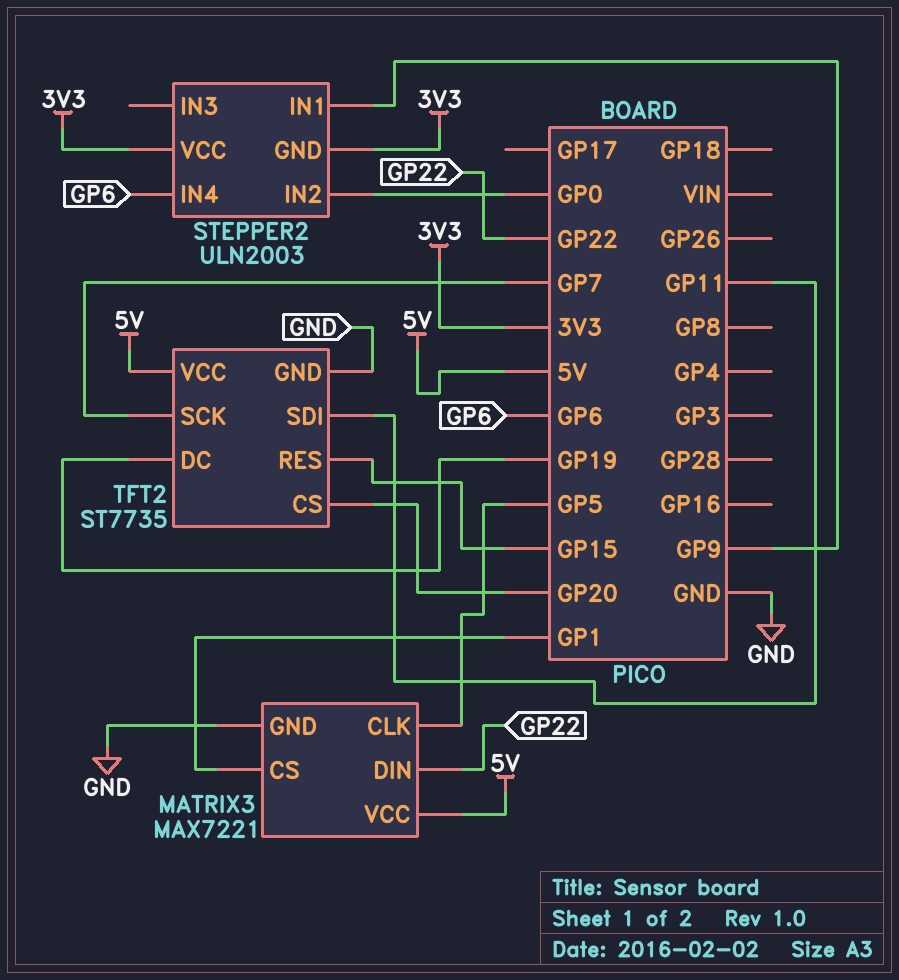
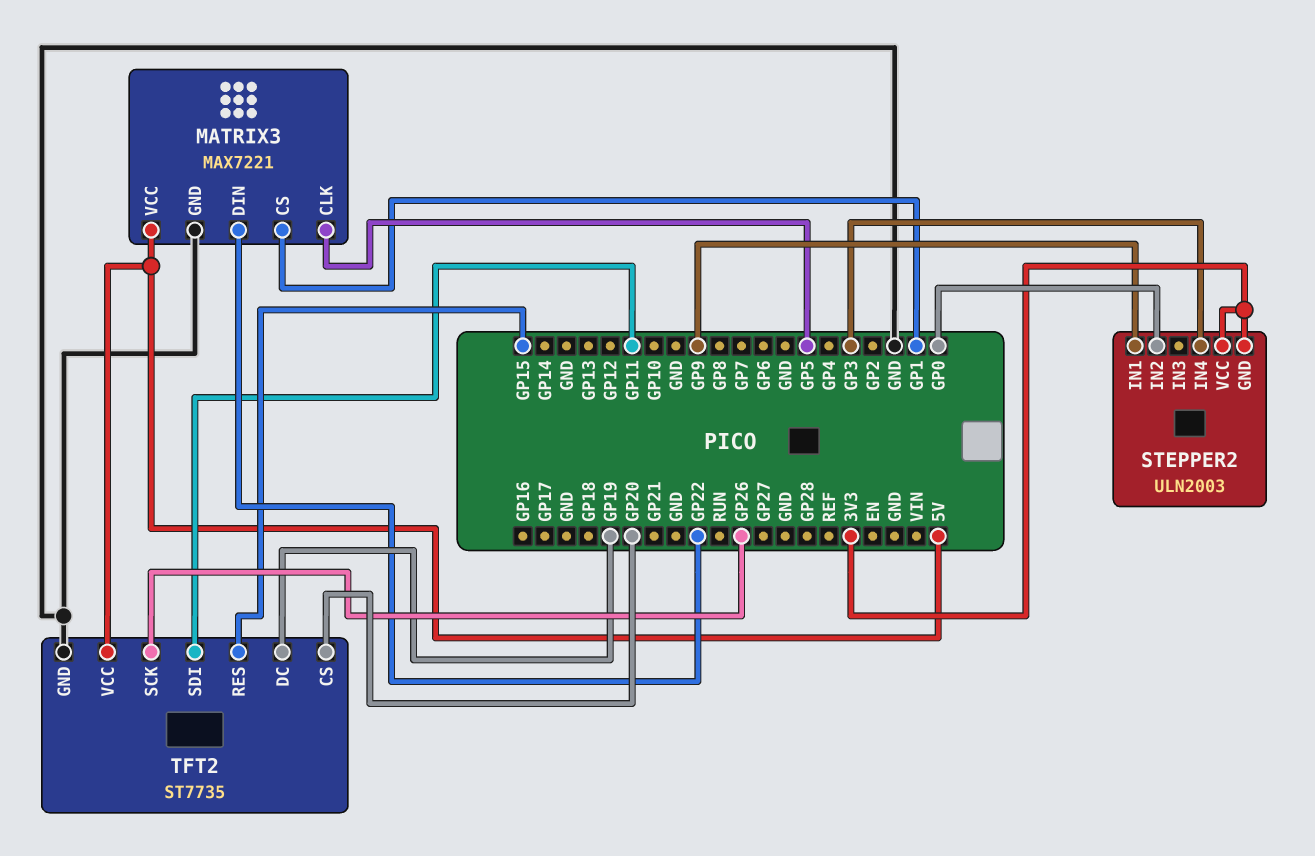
STEPPER2 pin IN4: GP6 -> GP3
TFT2 pin SCK: GP7 -> GP26

